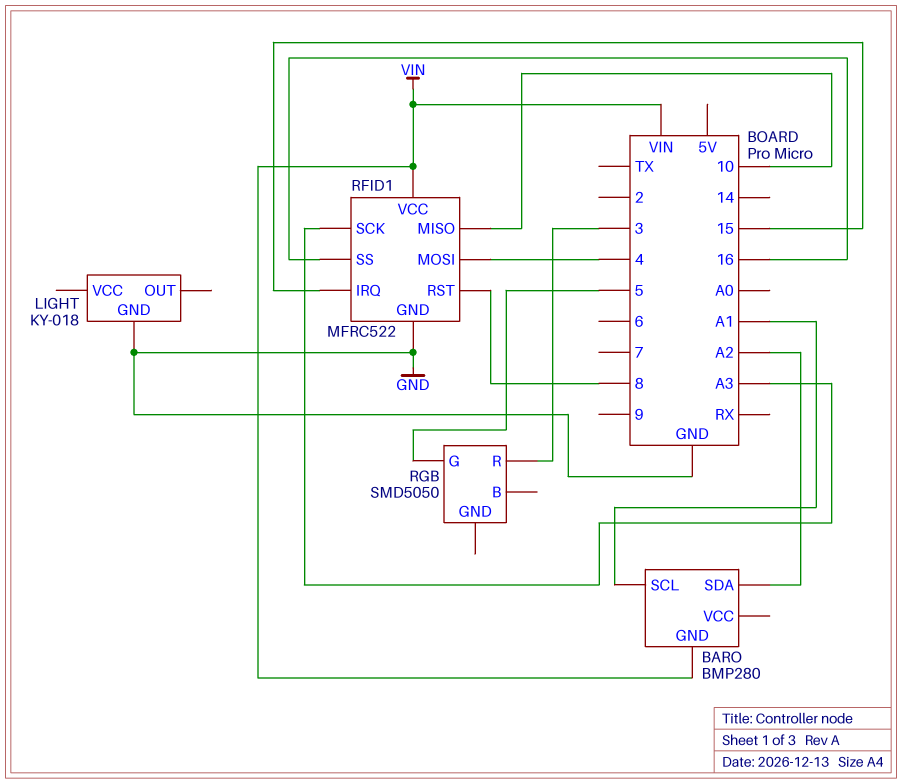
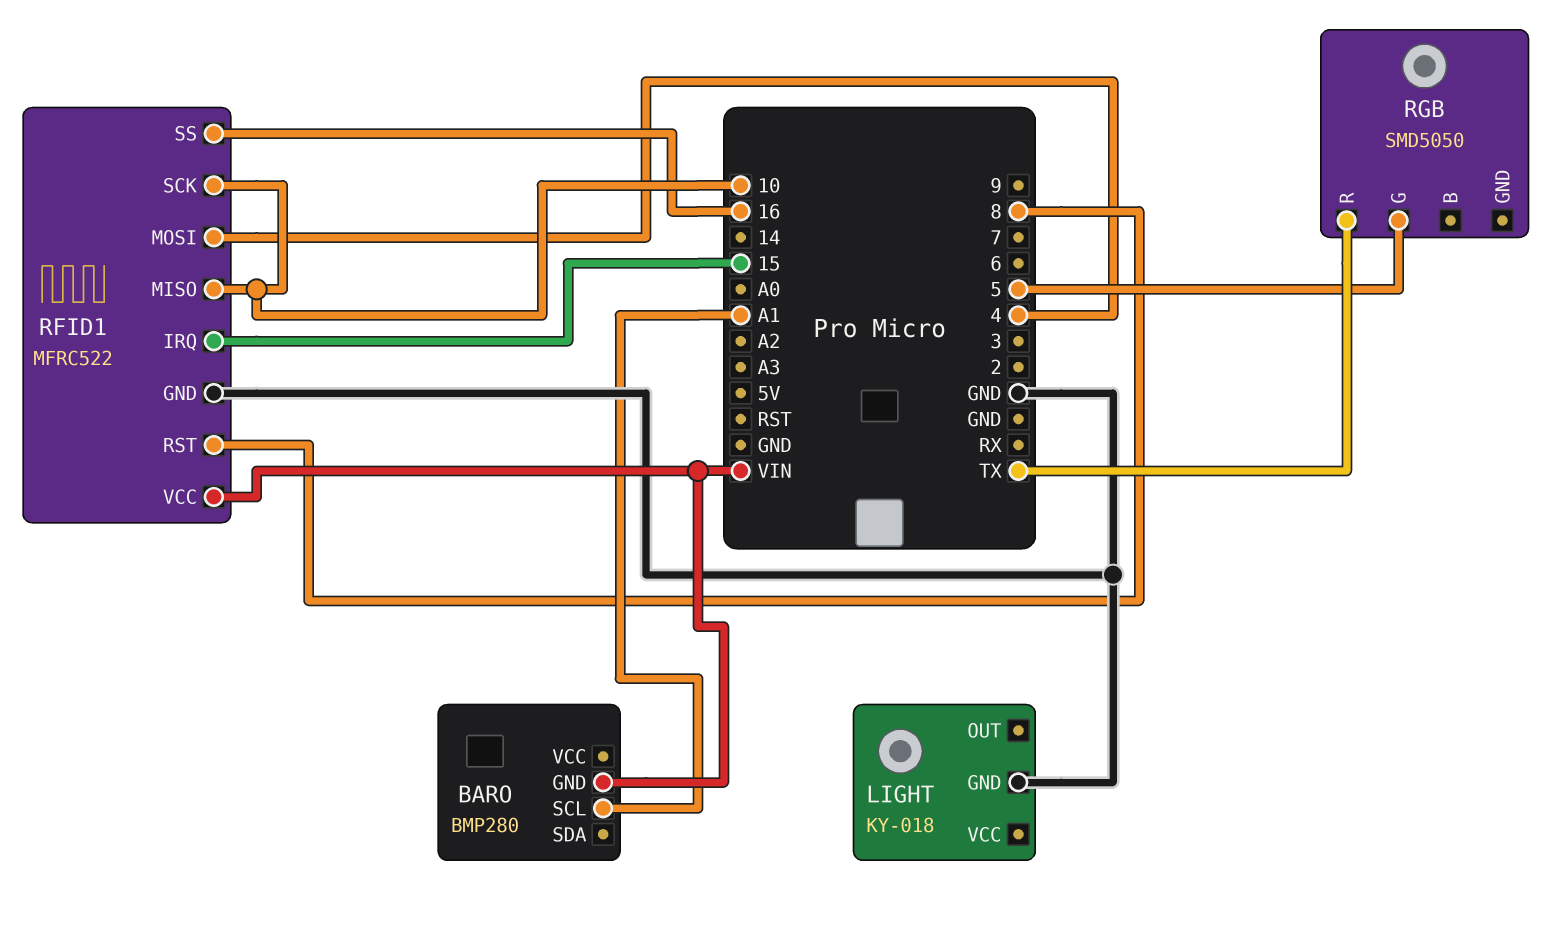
BARO pin SDA: A2 -> none
RFID1 pin SCK: A3 -> 10
RGB pin R: 3 -> TX

